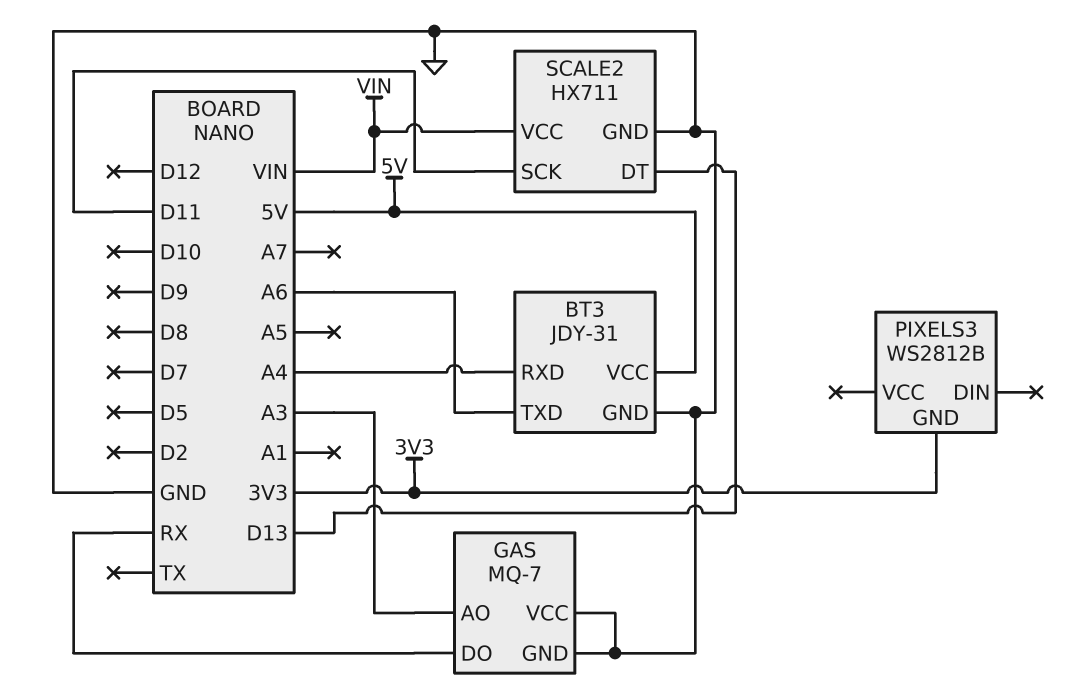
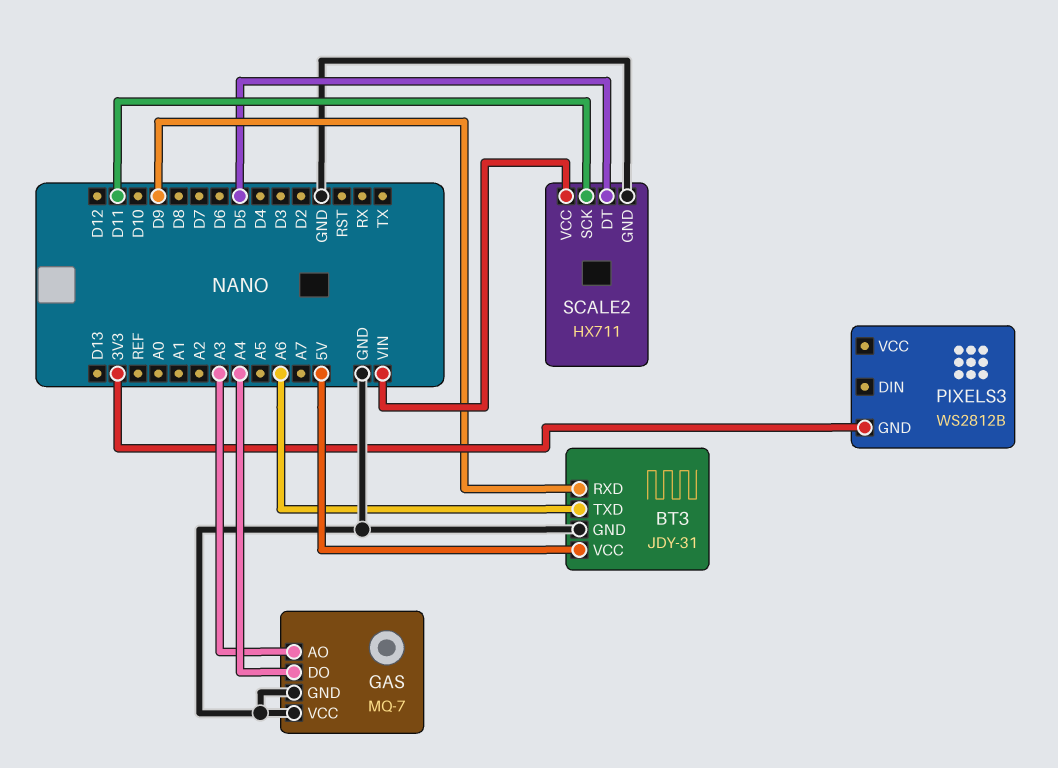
BT3 pin RXD: A4 -> D9
GAS pin DO: RX -> A4
SCALE2 pin DT: D13 -> D5

